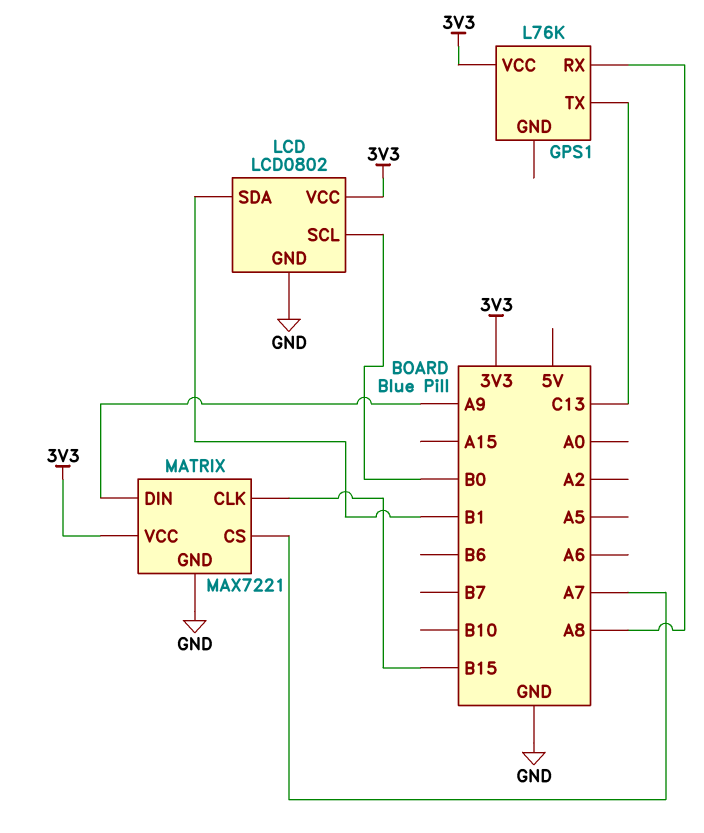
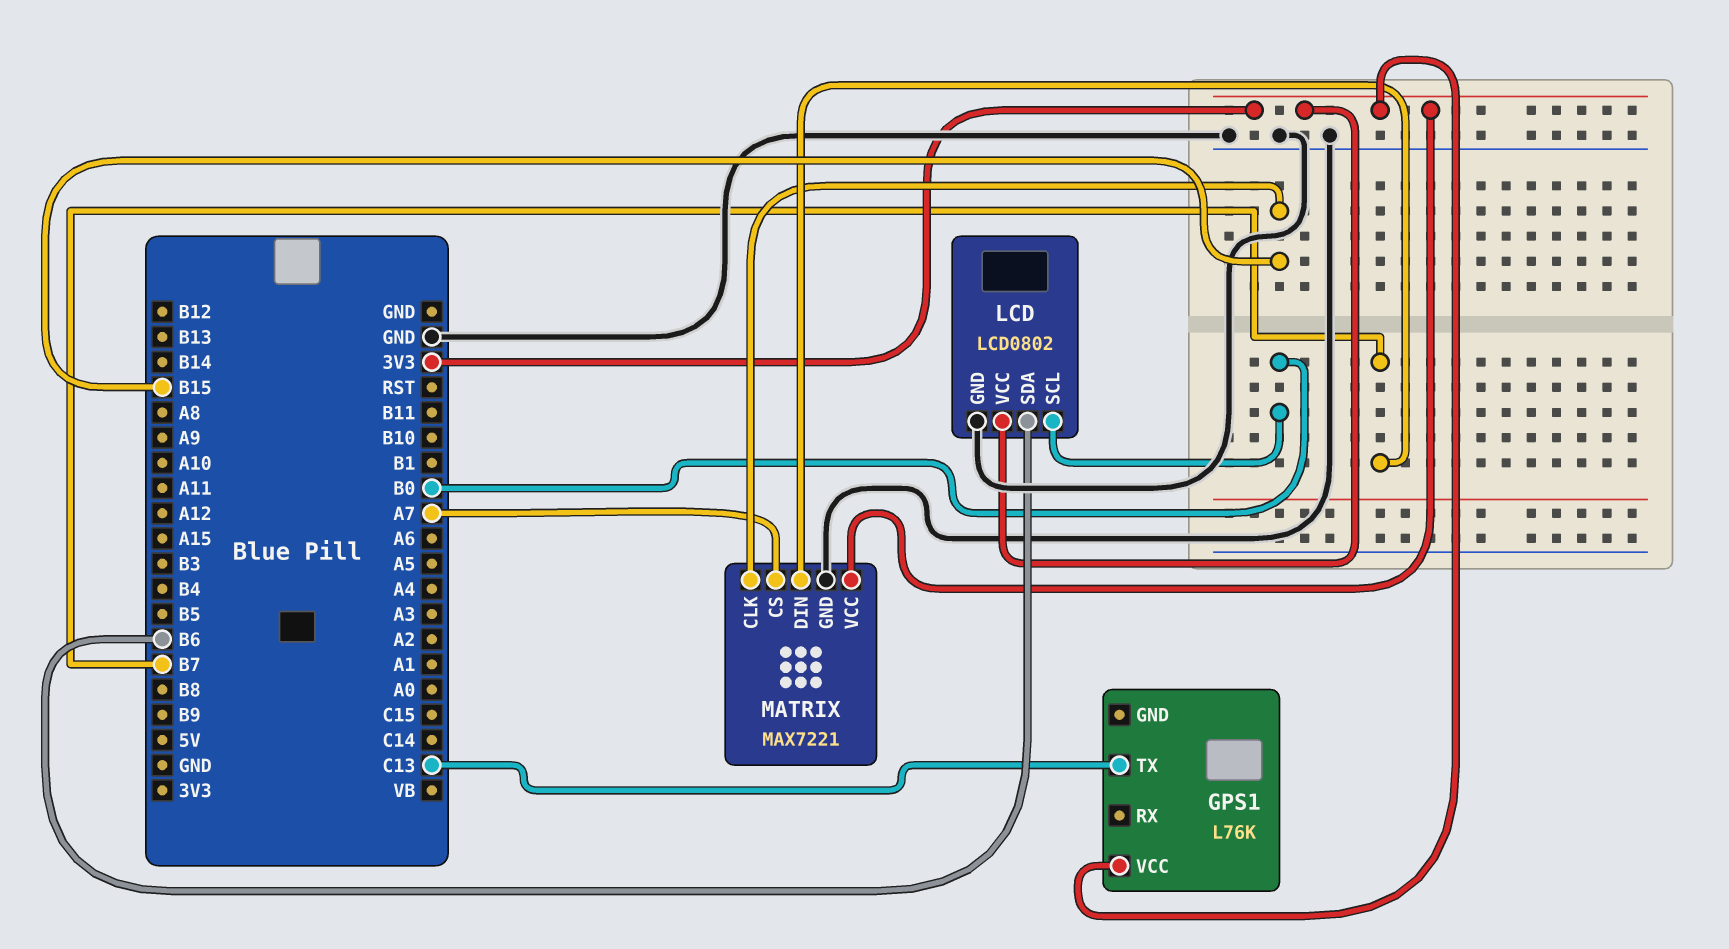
GPS1 pin RX: A8 -> none
LCD pin SDA: B1 -> B6
MATRIX pin DIN: A9 -> B7

